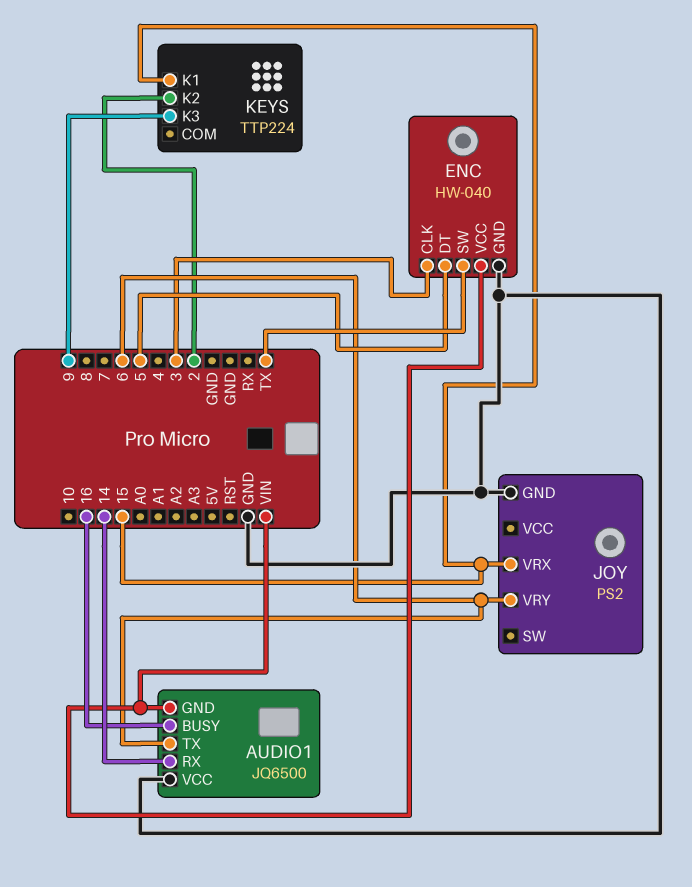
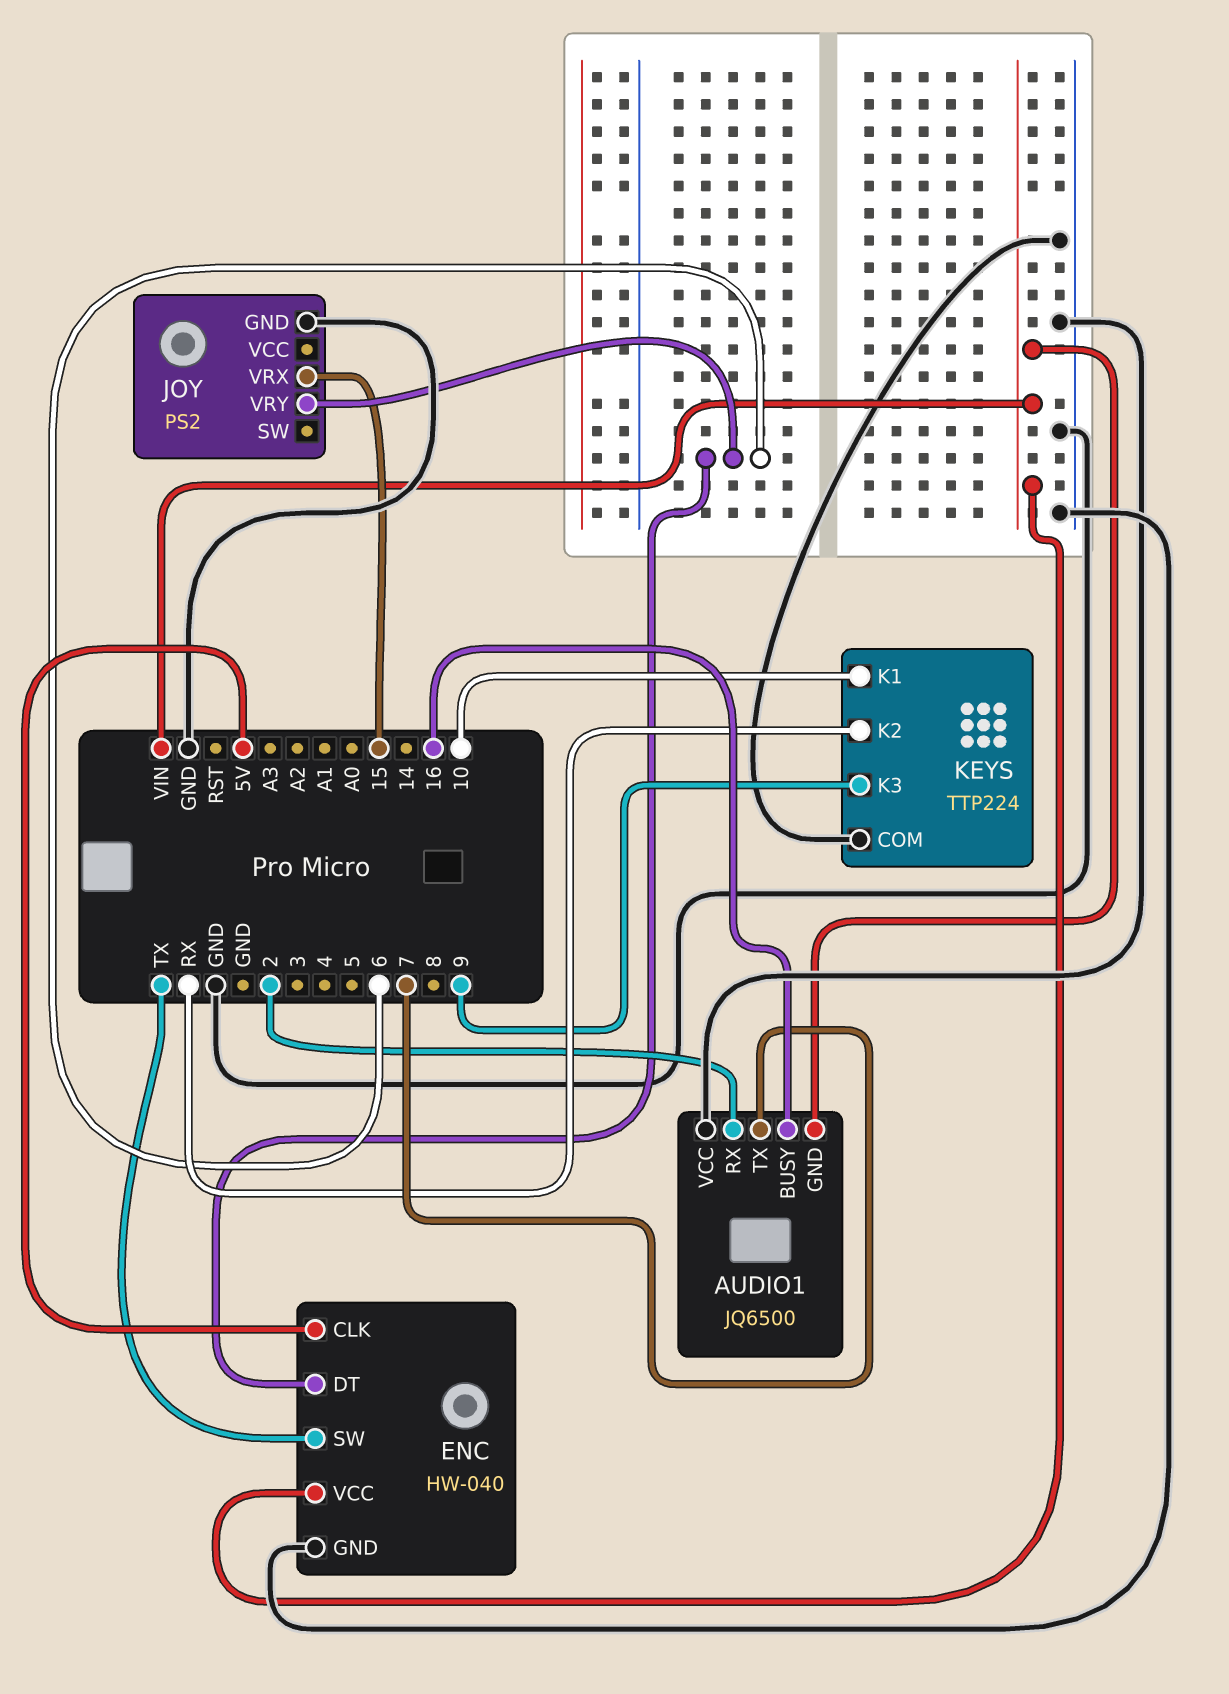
AUDIO1 pin RX: 14 -> 2
AUDIO1 pin TX: 6 -> 7
ENC pin CLK: 3 -> 5V
ENC pin DT: 5 -> 6
KEYS pin COM: none -> GND
KEYS pin K1: 15 -> 10
KEYS pin K2: 2 -> RX

